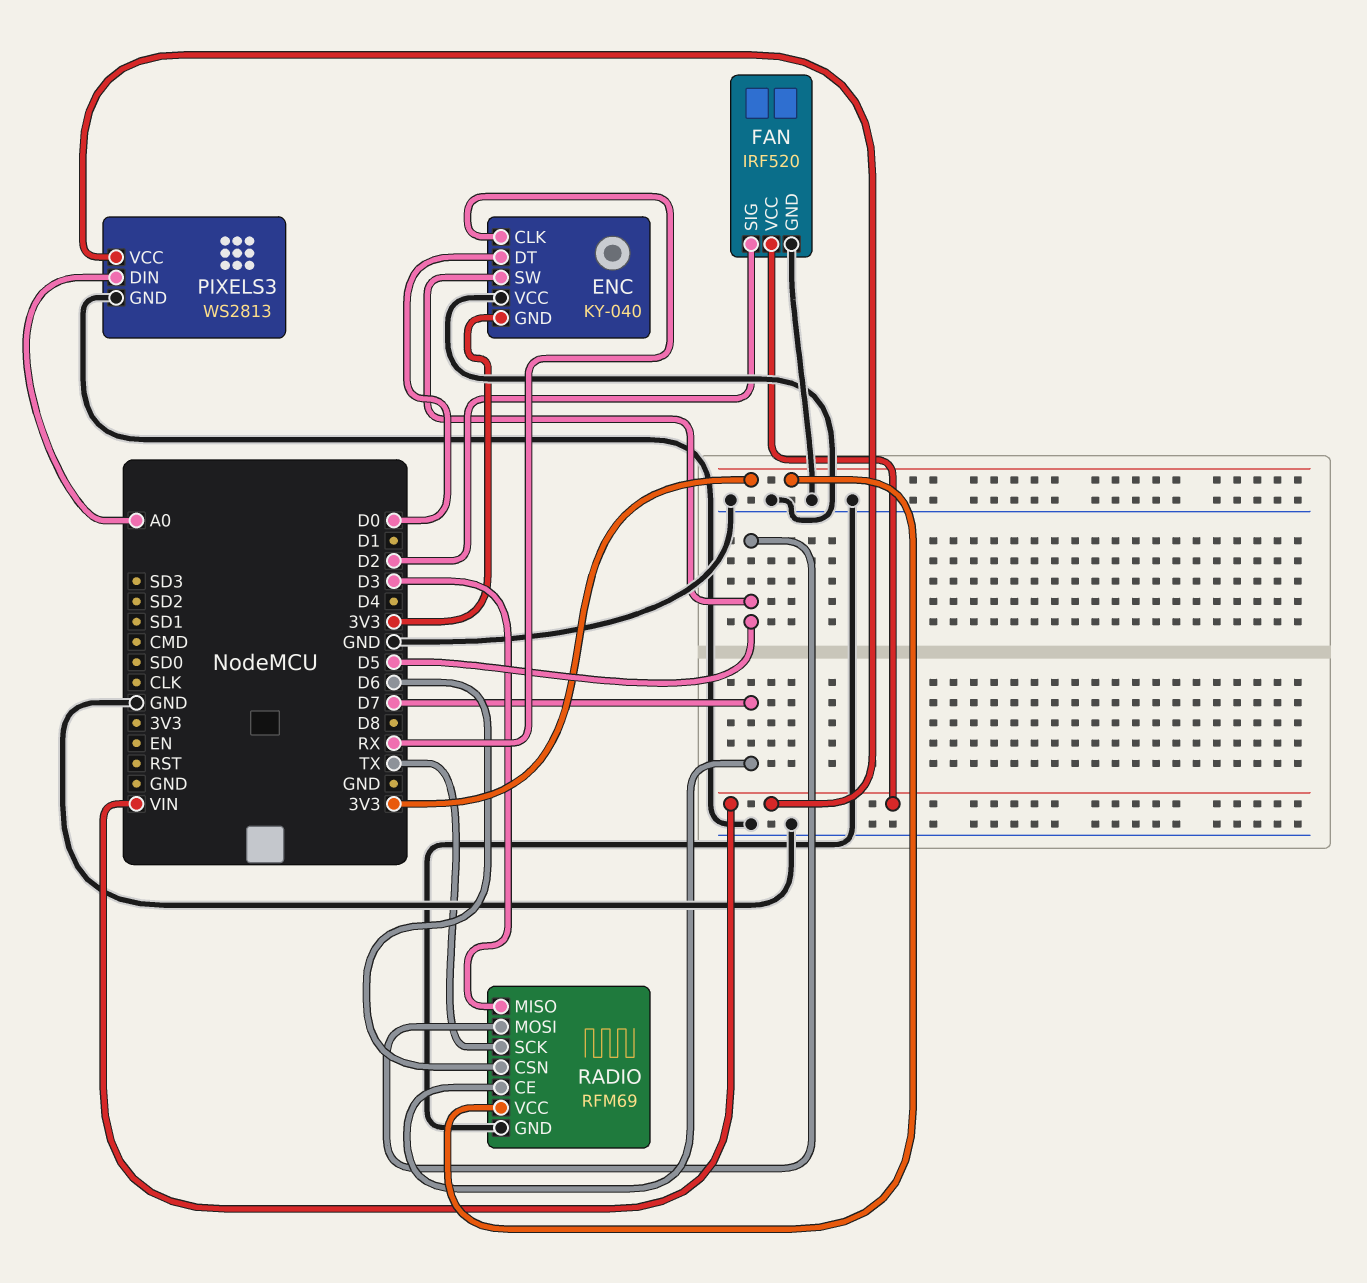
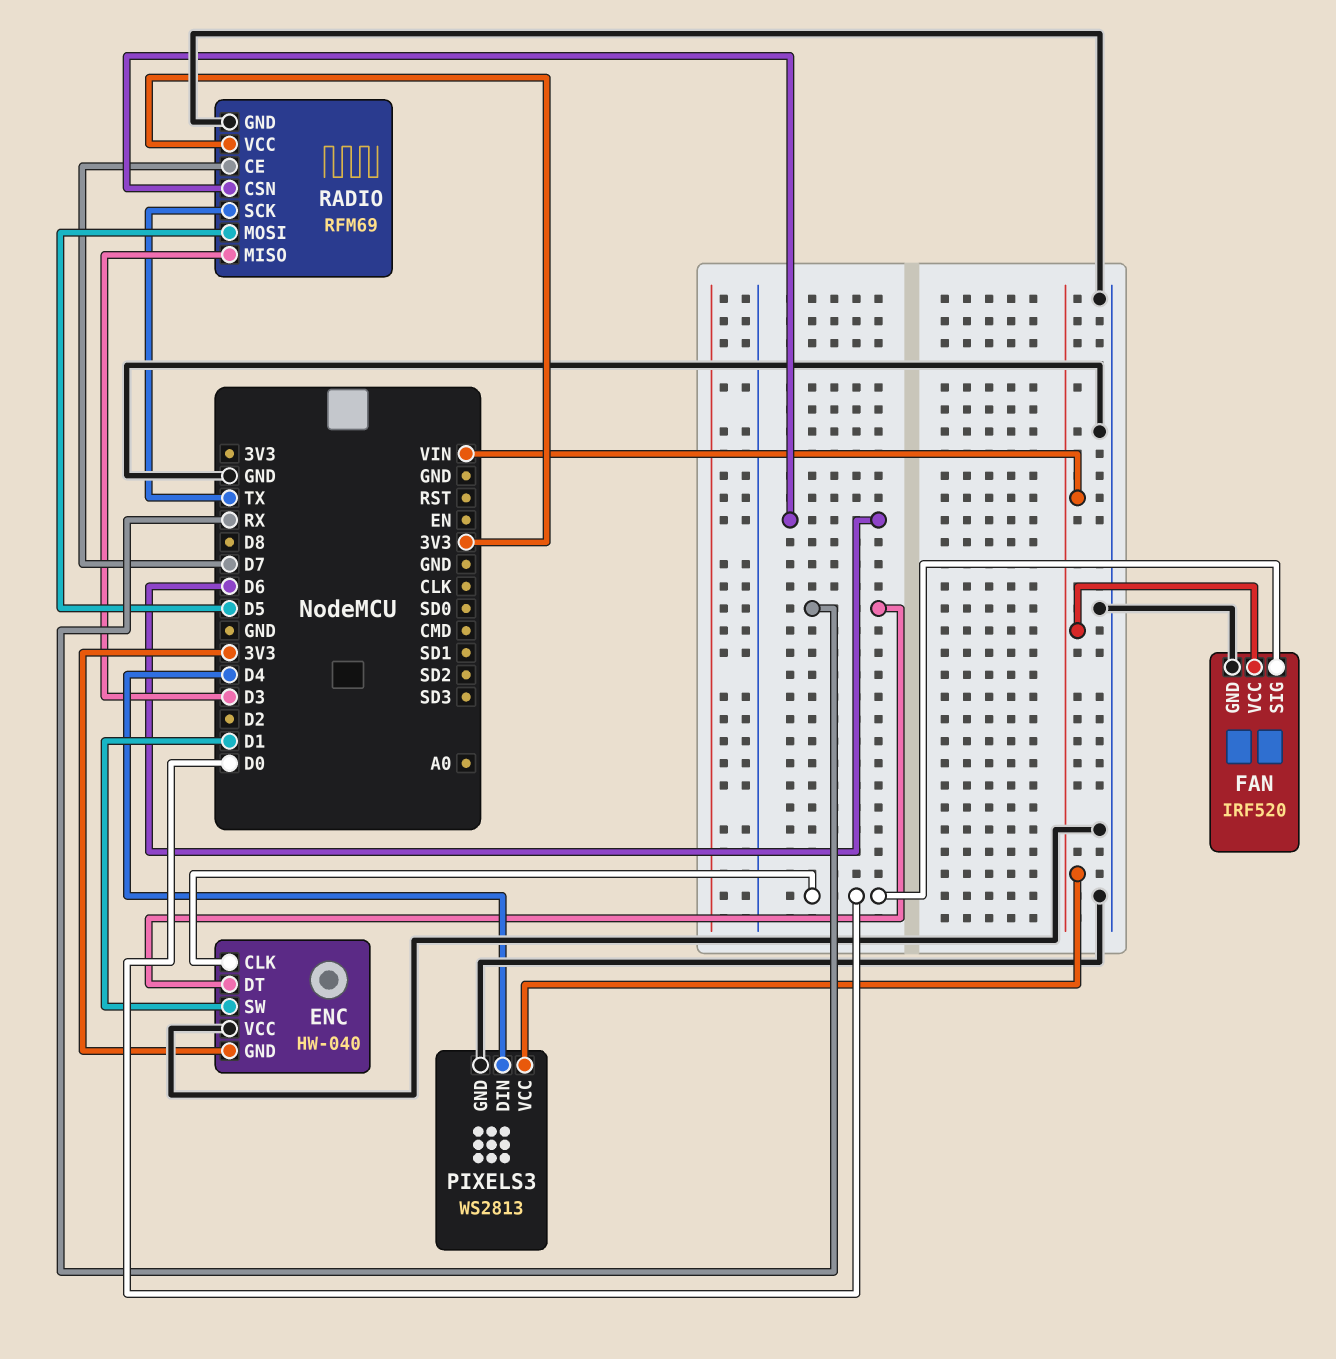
ENC: KY-040 -> HW-040
ENC pin CLK: RX -> D0
ENC pin DT: D0 -> RX
ENC pin SW: D5 -> D1
FAN pin SIG: D2 -> D0
PIXELS3 pin DIN: A0 -> D4

